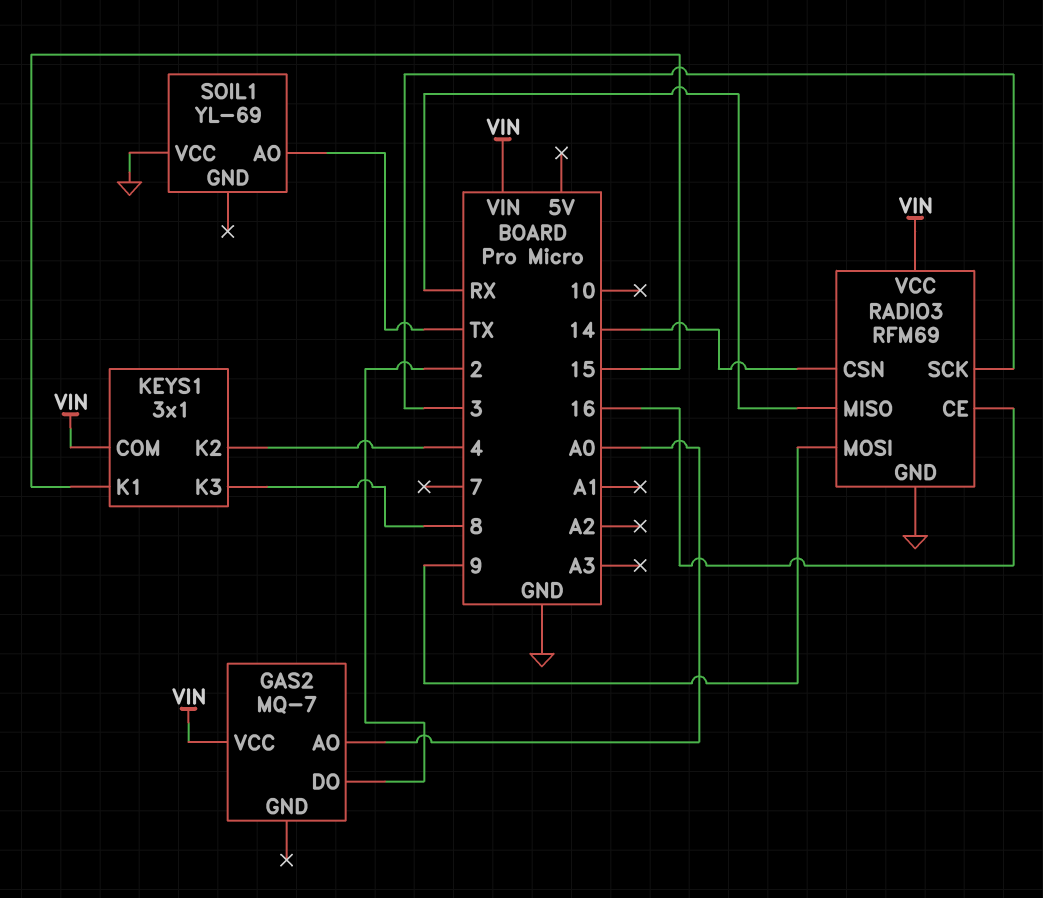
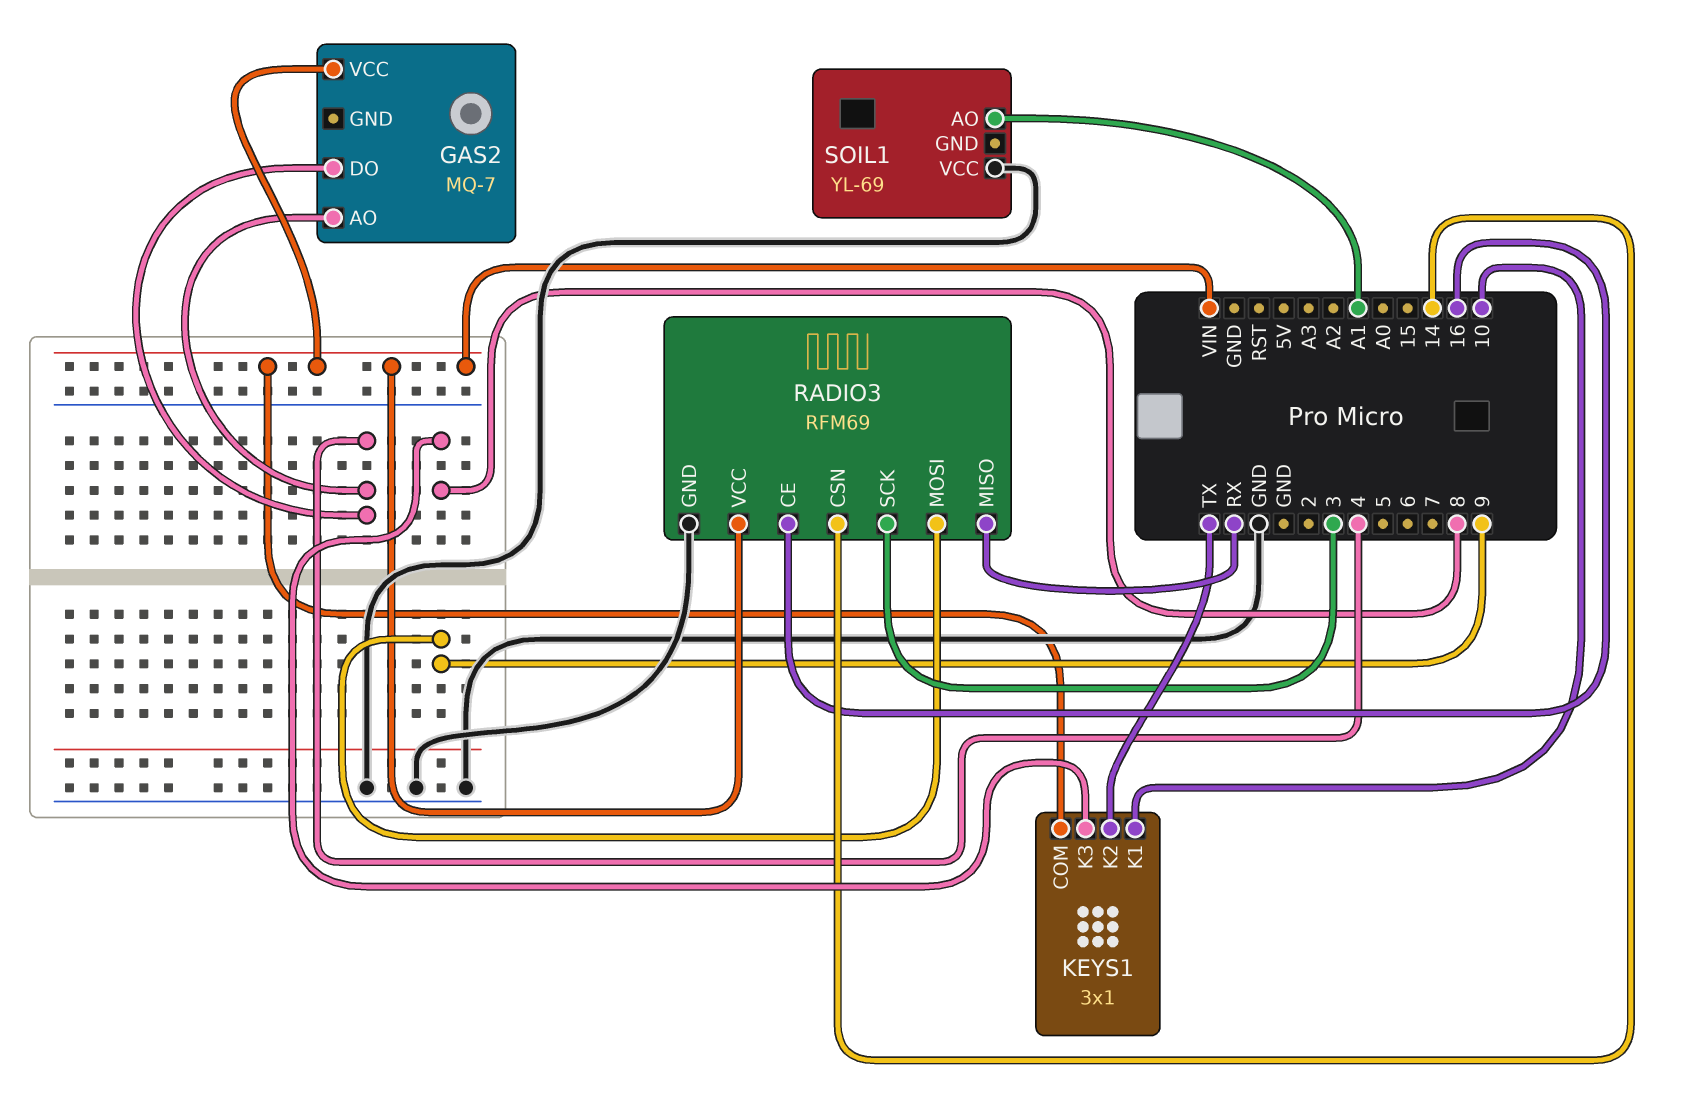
GAS2 pin AO: A0 -> 4
GAS2 pin DO: 2 -> 4
KEYS1 pin K1: 15 -> 10
KEYS1 pin K2: 4 -> TX
SOIL1 pin AO: TX -> A1

